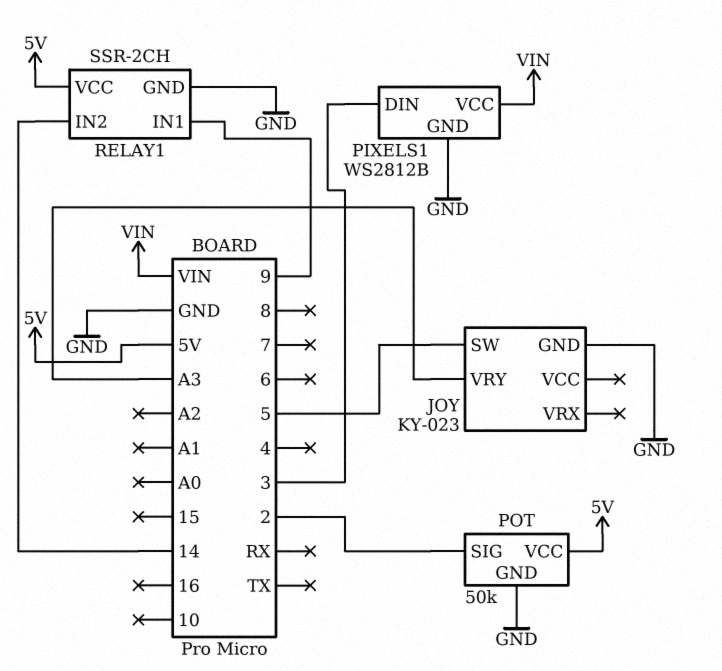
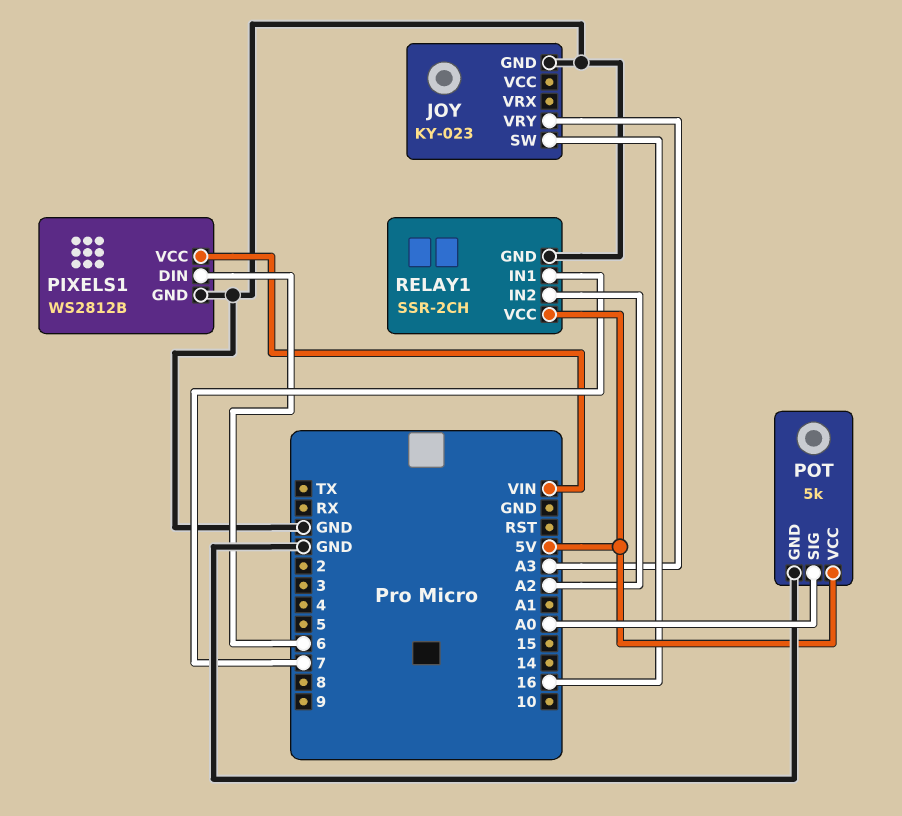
JOY pin SW: 5 -> 16
PIXELS1 pin DIN: 3 -> 6
POT: 50k -> 5k
POT pin SIG: 2 -> A0
RELAY1 pin IN1: 9 -> 7
RELAY1 pin IN2: 14 -> A2

